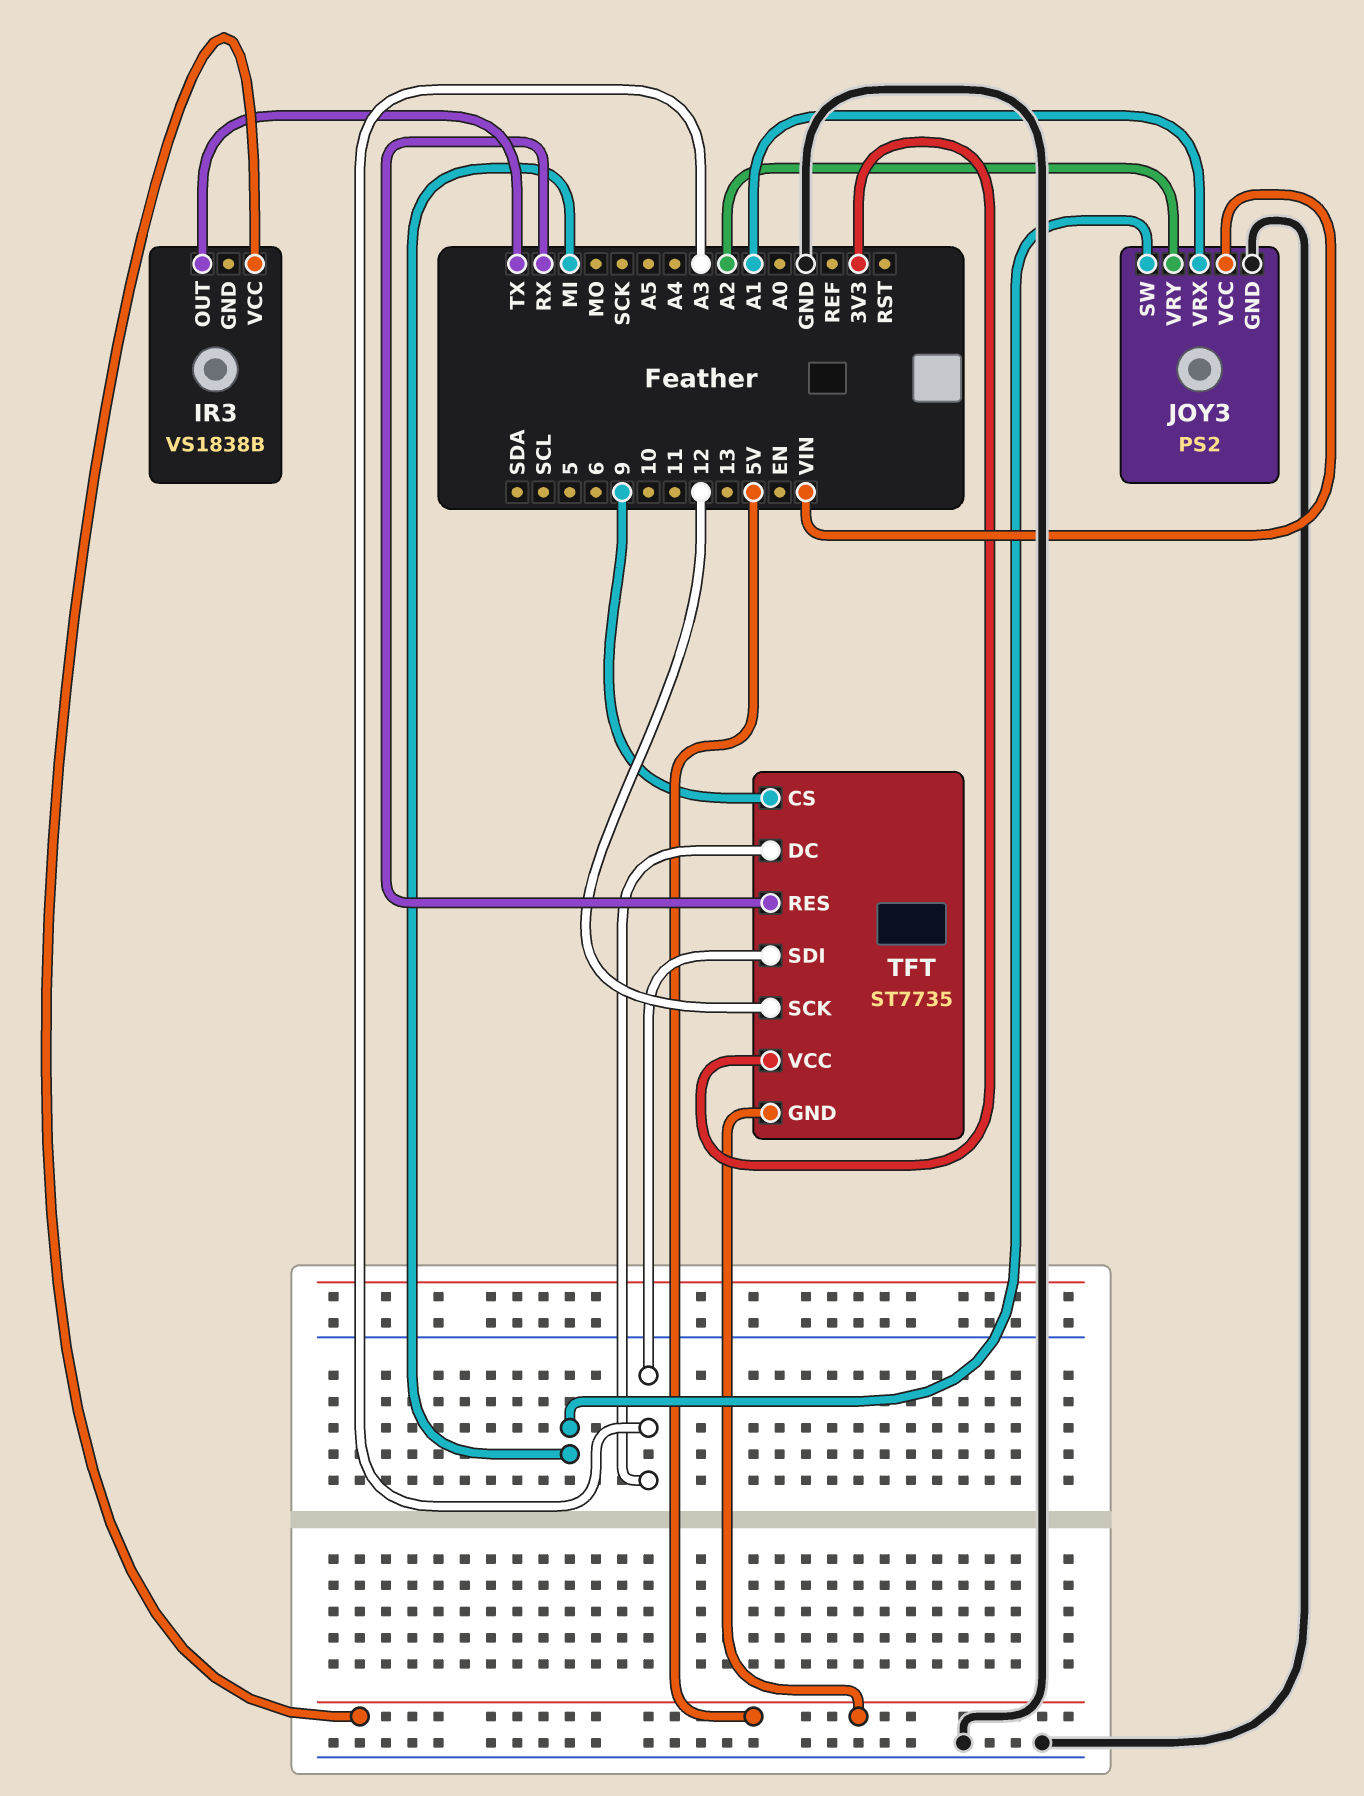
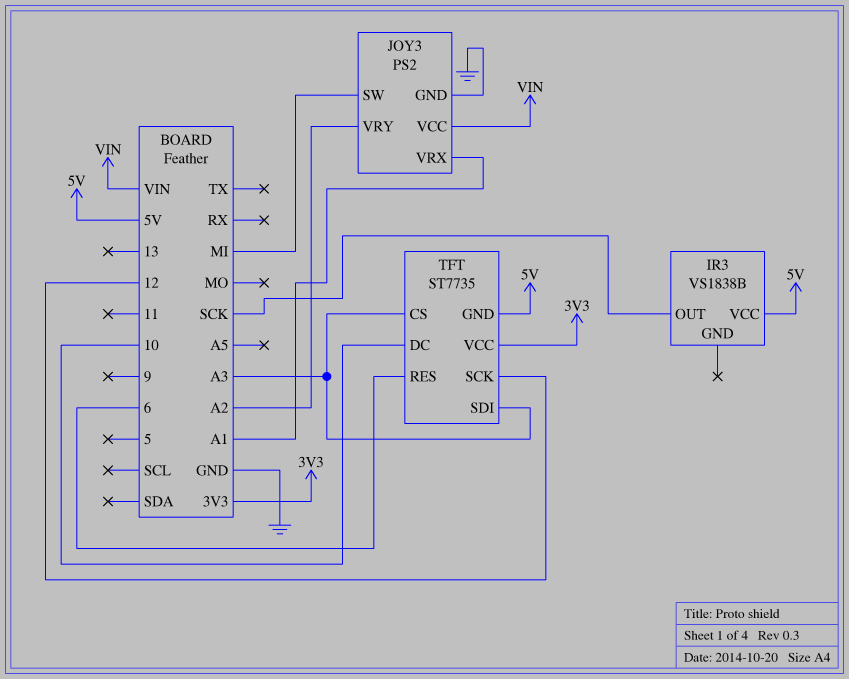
IR3 pin OUT: TX -> SCK
TFT pin CS: 9 -> A3
TFT pin DC: A3 -> 10
TFT pin RES: RX -> 6

